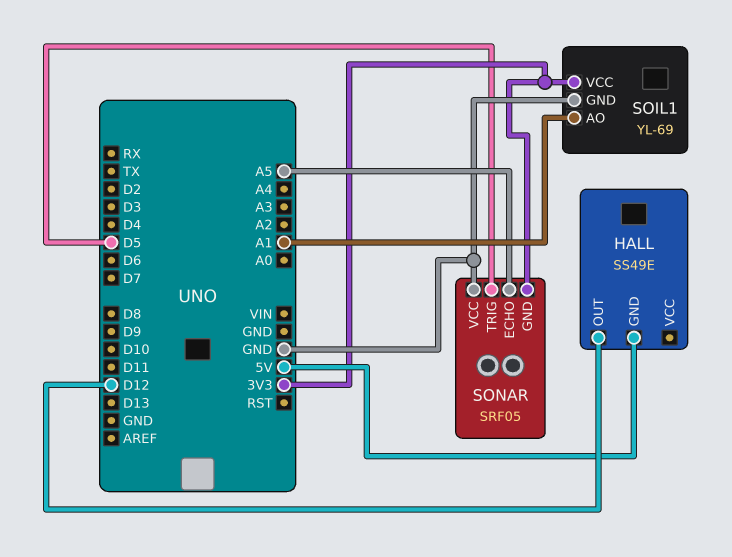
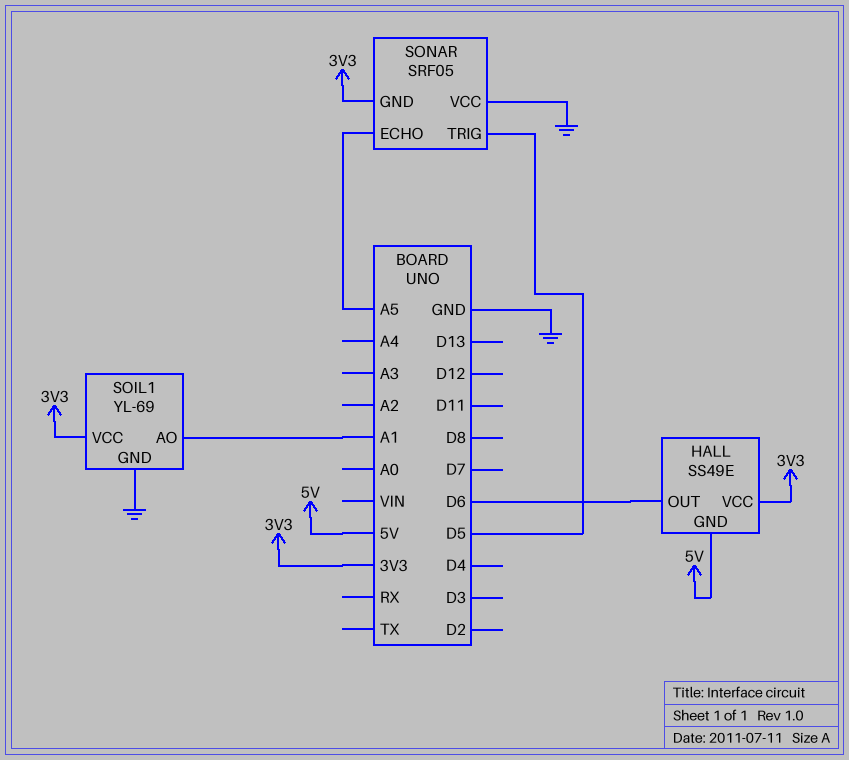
HALL pin OUT: D12 -> D6
HALL pin VCC: none -> 3V3

